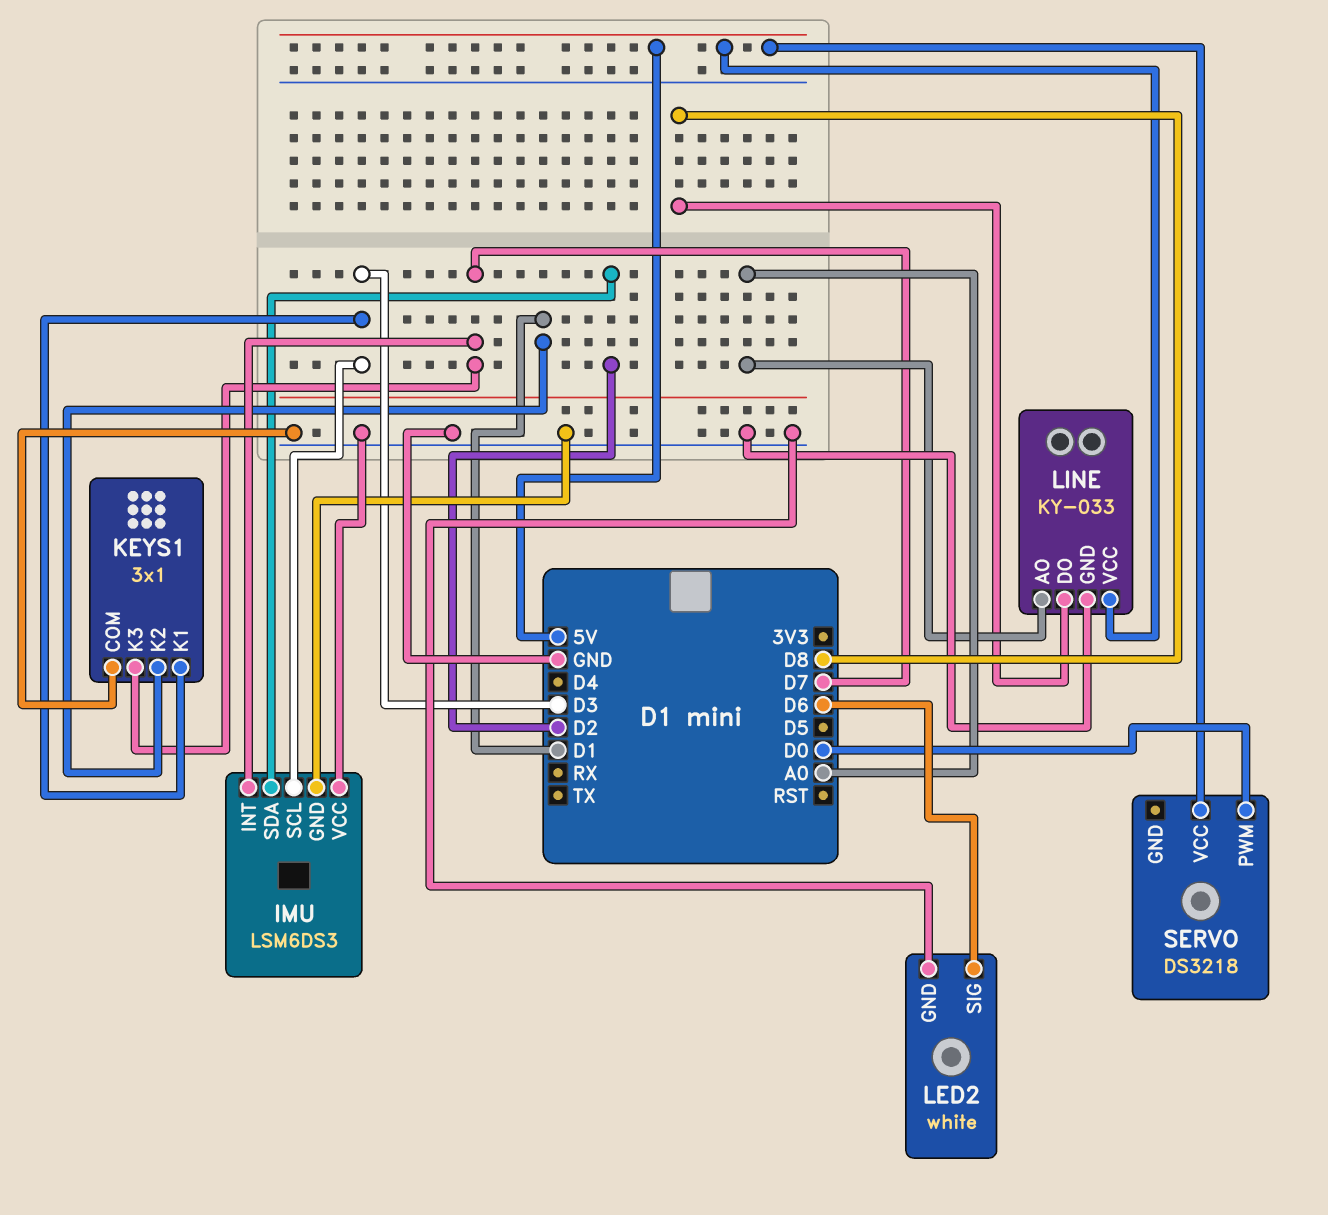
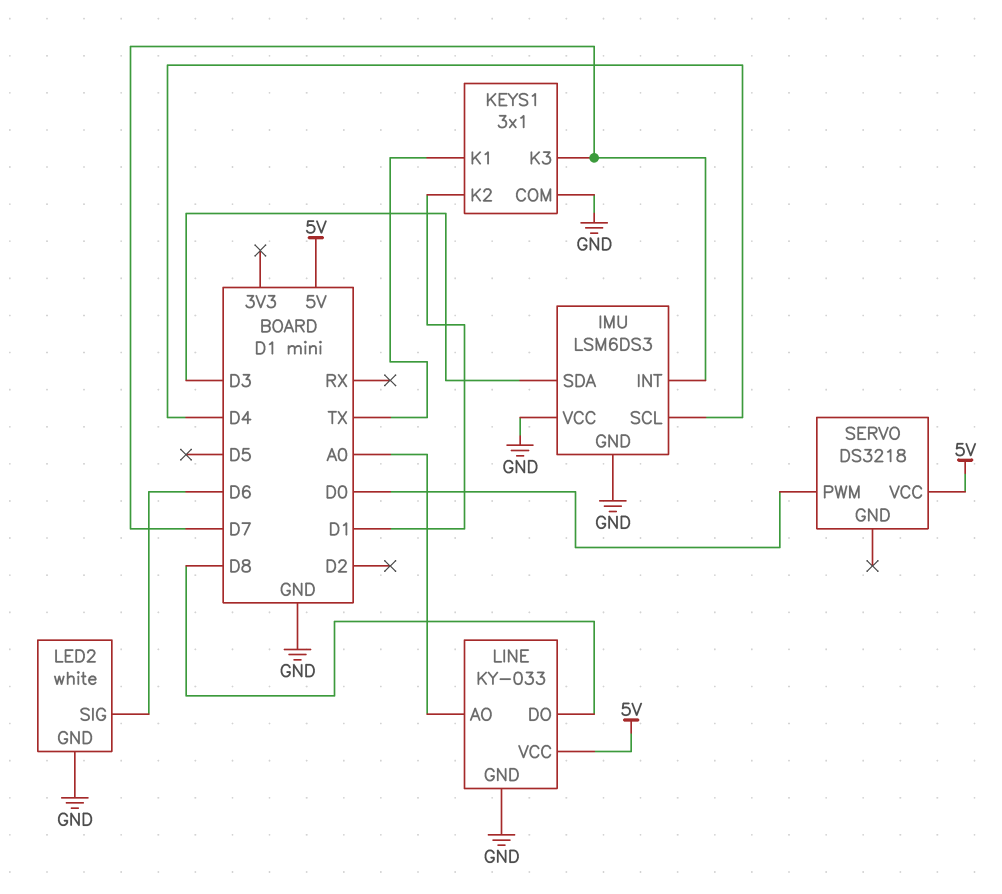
IMU pin SCL: D3 -> D4
IMU pin SDA: D2 -> D3
KEYS1 pin K1: D3 -> TX

